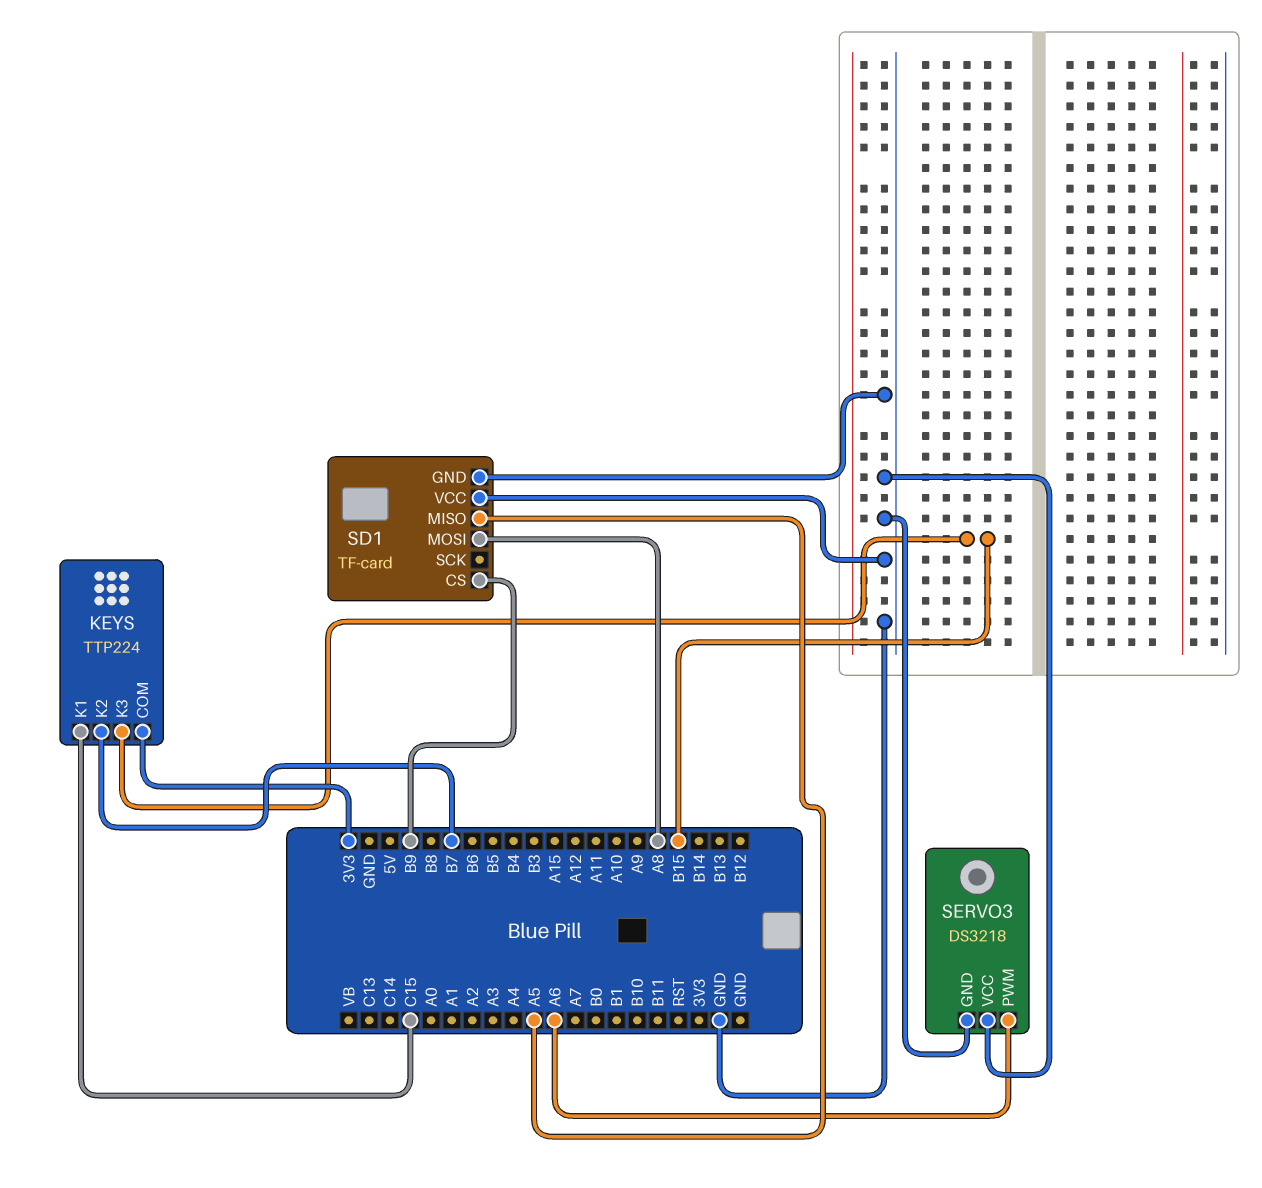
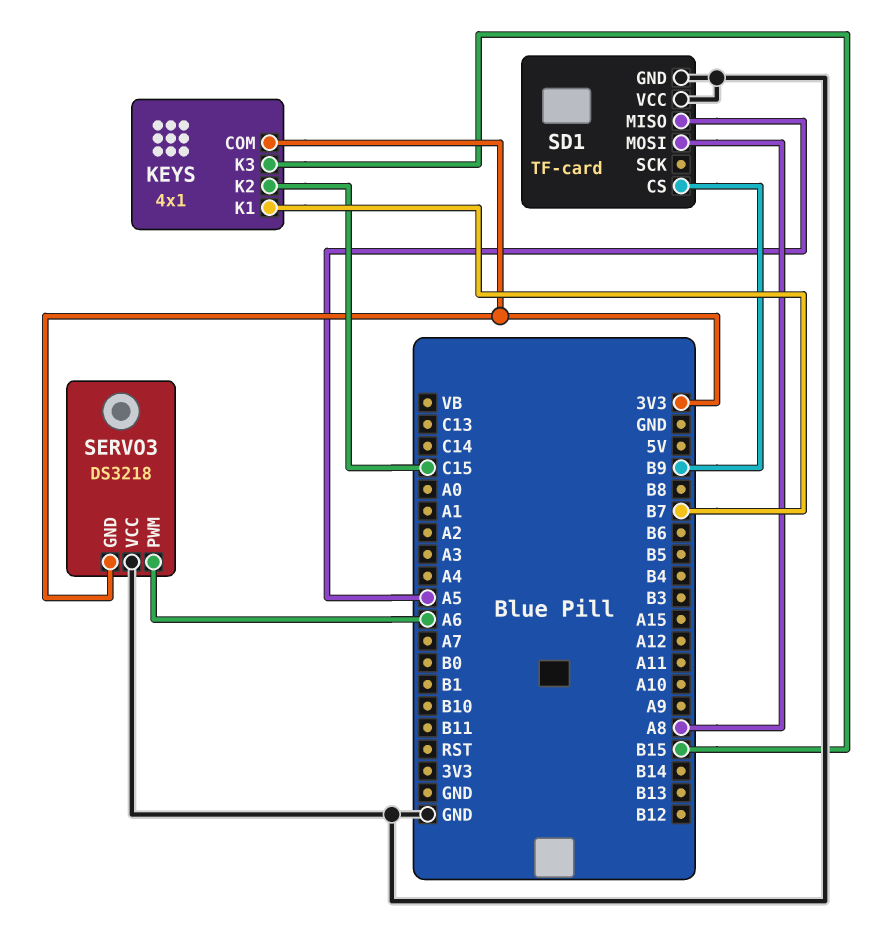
KEYS: TTP224 -> 4x1
KEYS pin K1: C15 -> B7
KEYS pin K2: B7 -> C15
SERVO3 pin GND: GND -> 3V3

